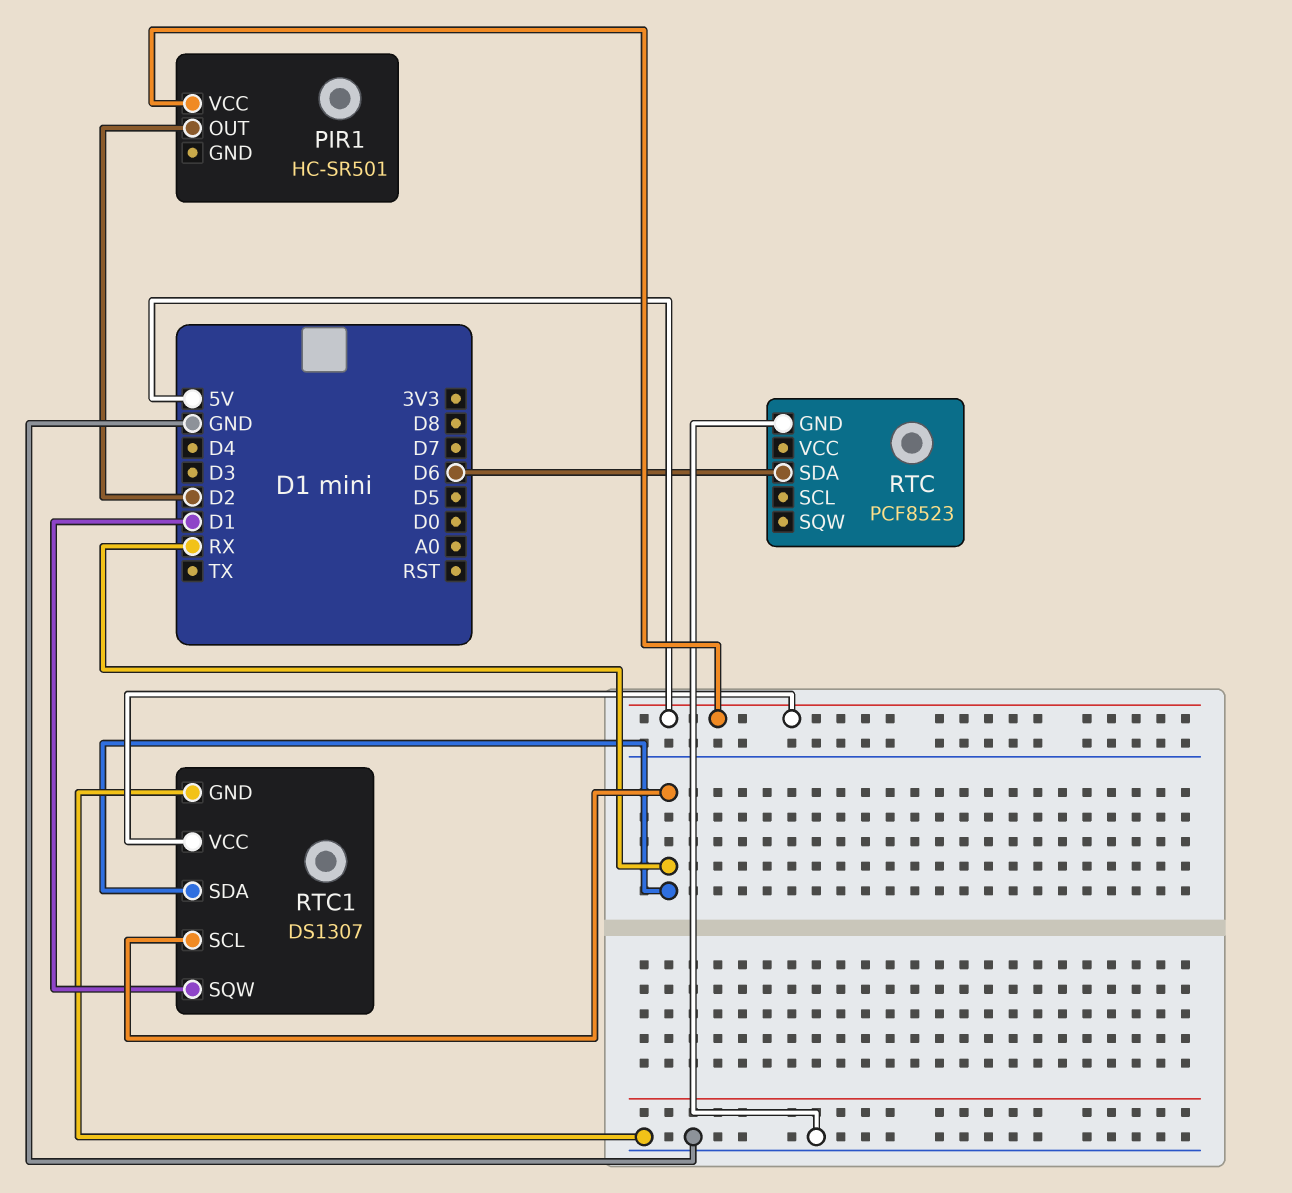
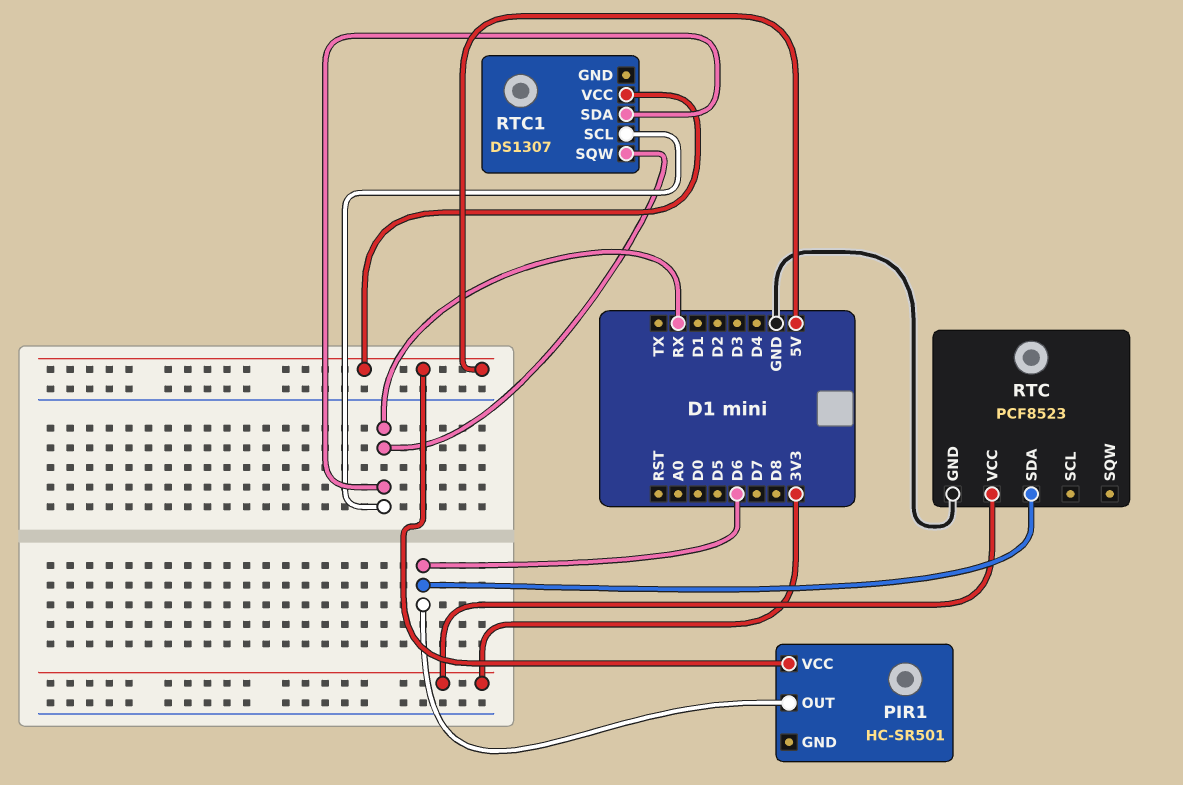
PIR1 pin OUT: D2 -> D6
RTC pin VCC: none -> 3V3
RTC1 pin GND: GND -> none
RTC1 pin SQW: D1 -> RX

